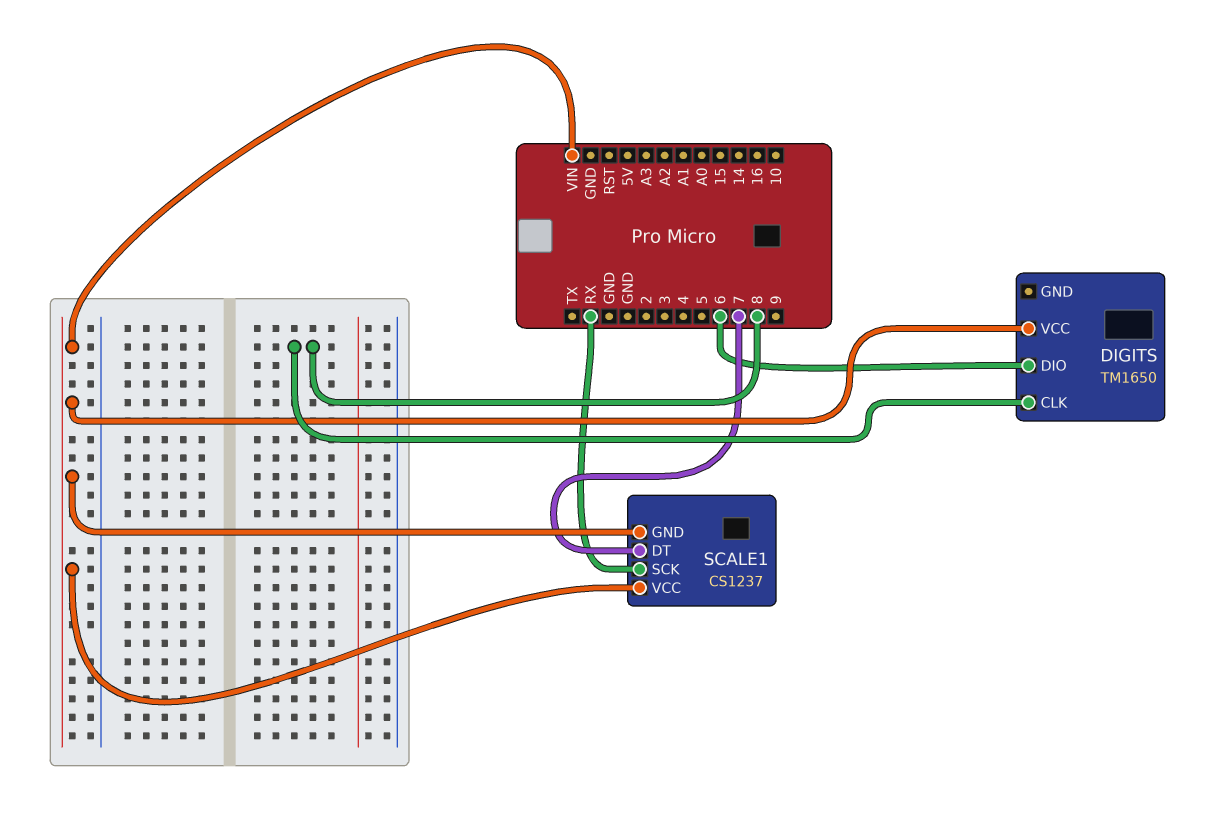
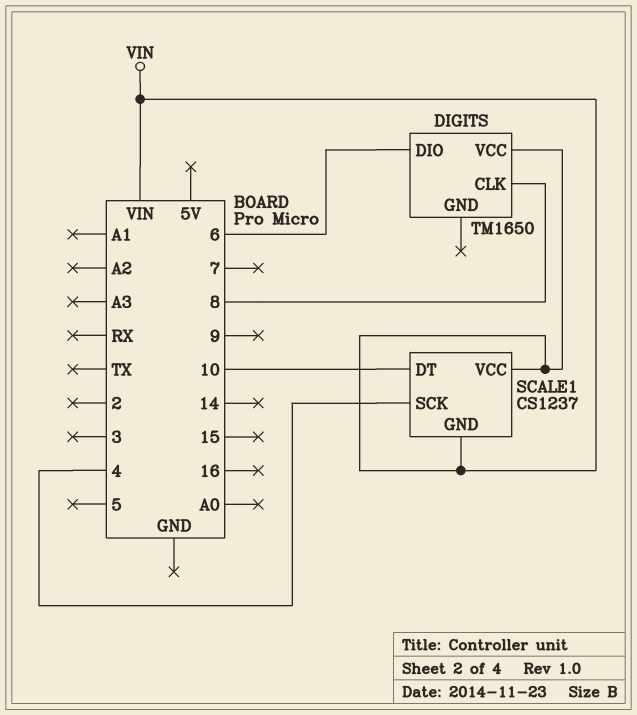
SCALE1 pin DT: 7 -> 10
SCALE1 pin SCK: RX -> 4

